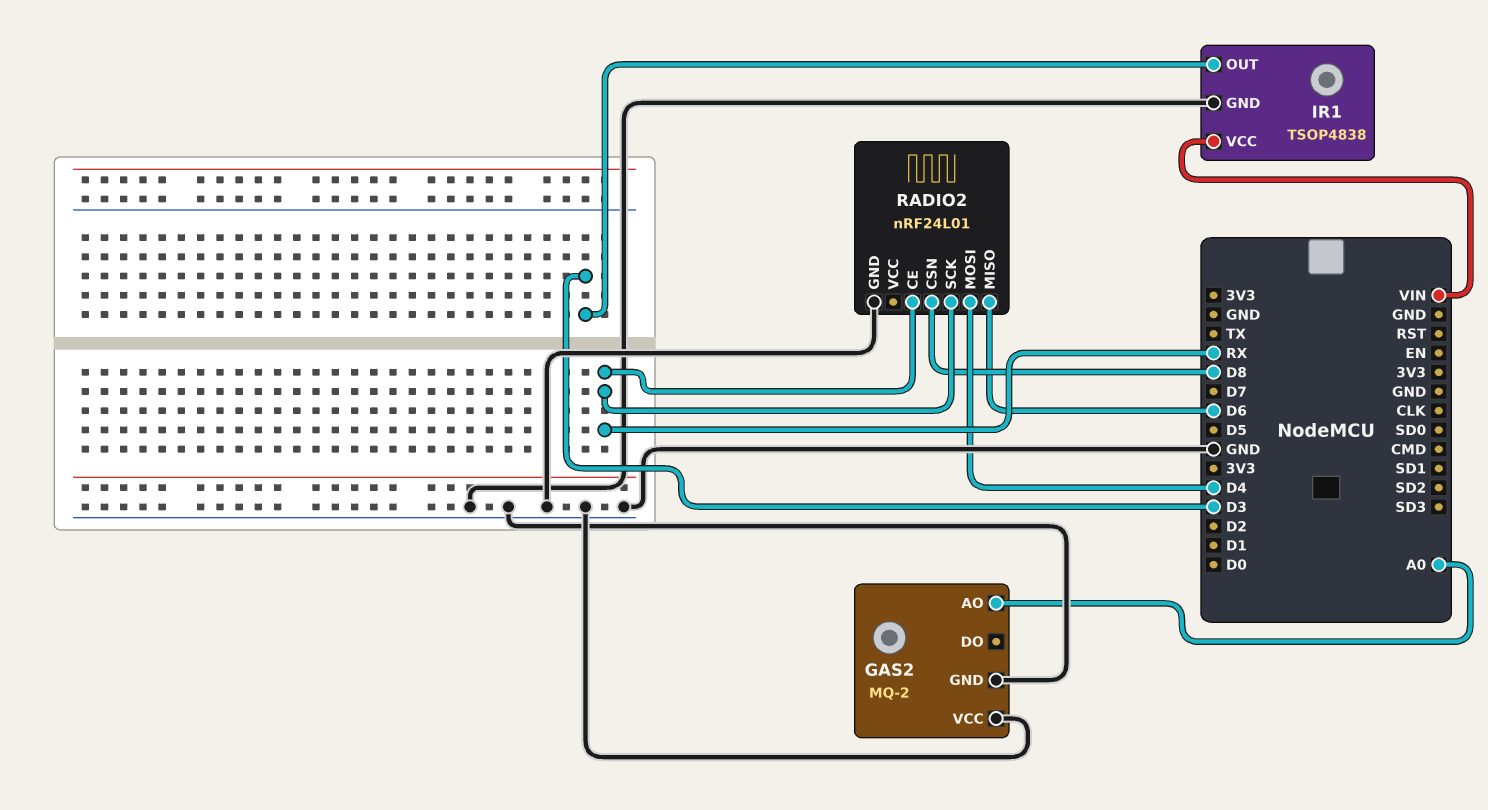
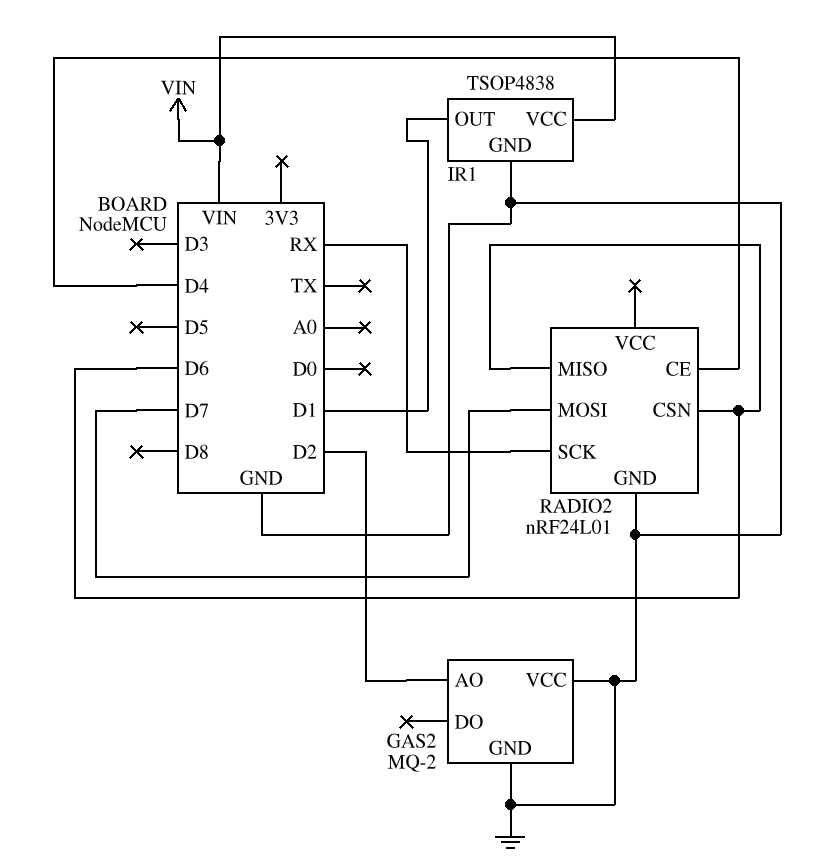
GAS2 pin AO: A0 -> D2
IR1 pin OUT: D3 -> D1
RADIO2 pin CE: RX -> D4
RADIO2 pin CSN: D8 -> D6
RADIO2 pin MOSI: D4 -> D7

